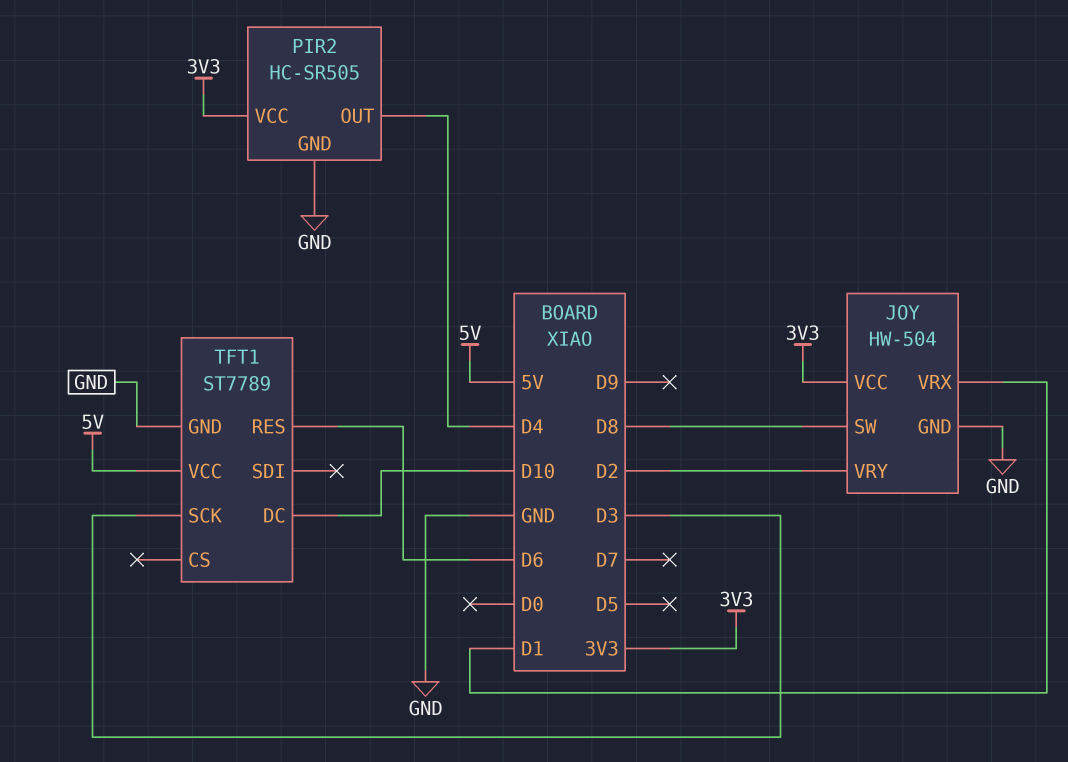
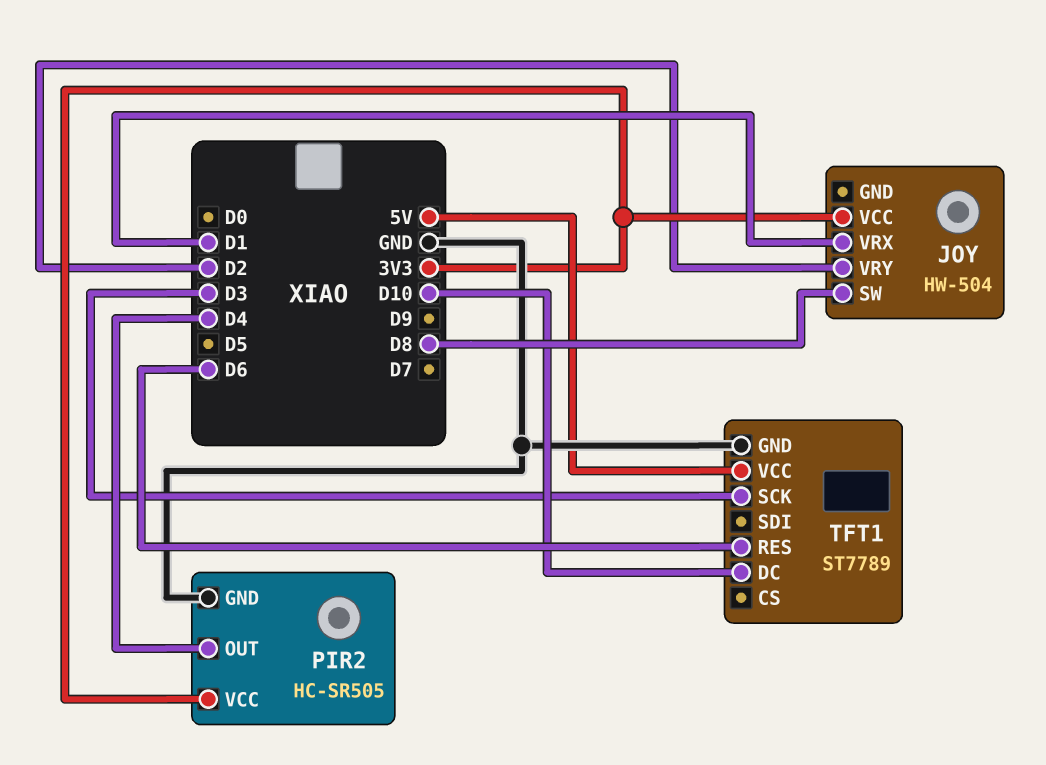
JOY pin GND: GND -> none

